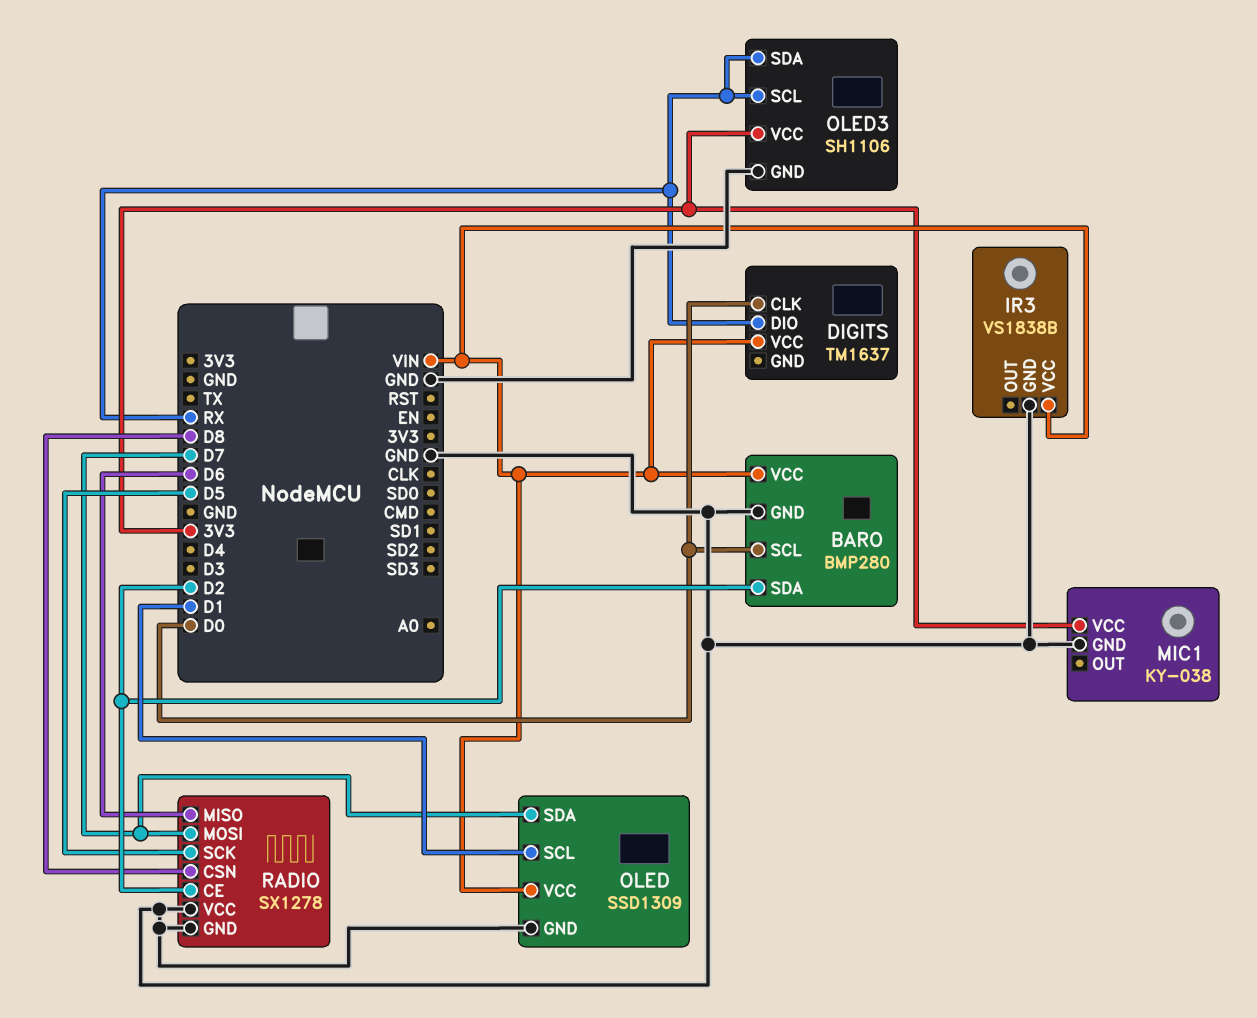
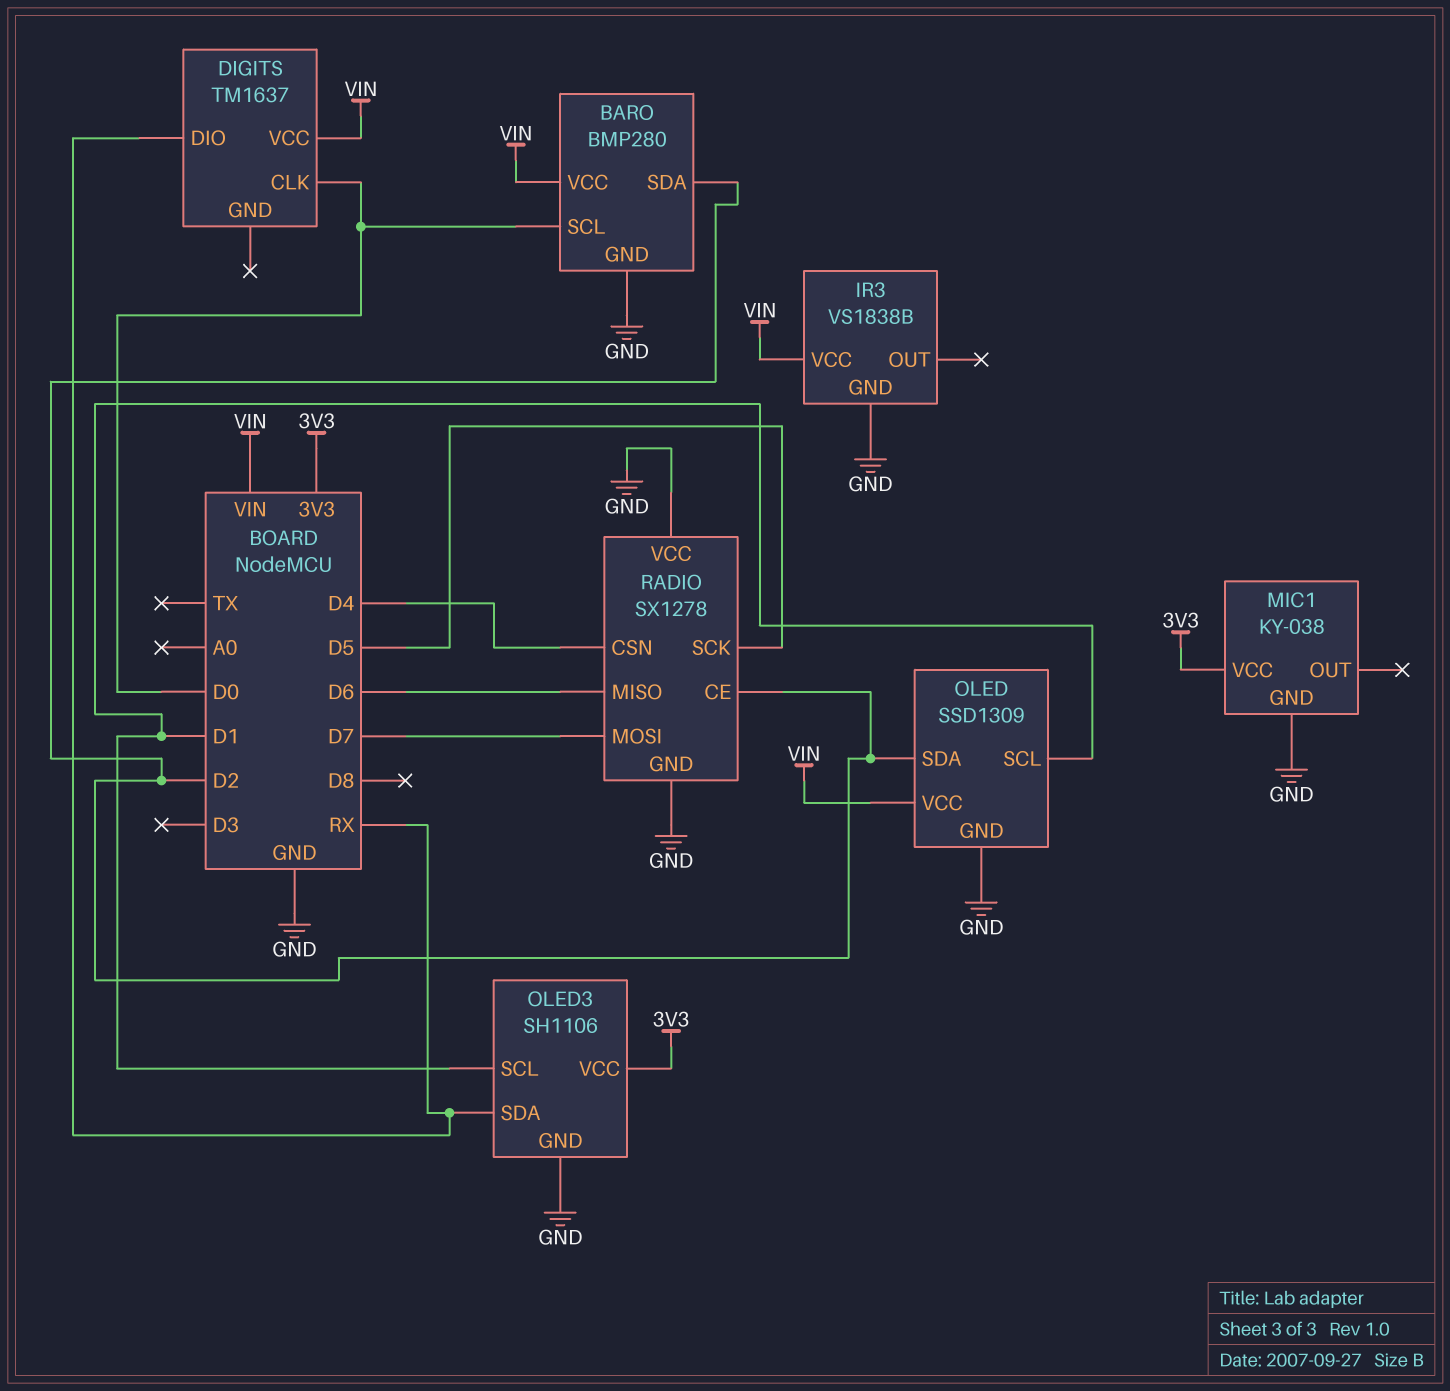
OLED pin SDA: D7 -> D2
OLED3 pin SCL: RX -> D1
RADIO pin CSN: D8 -> D4

